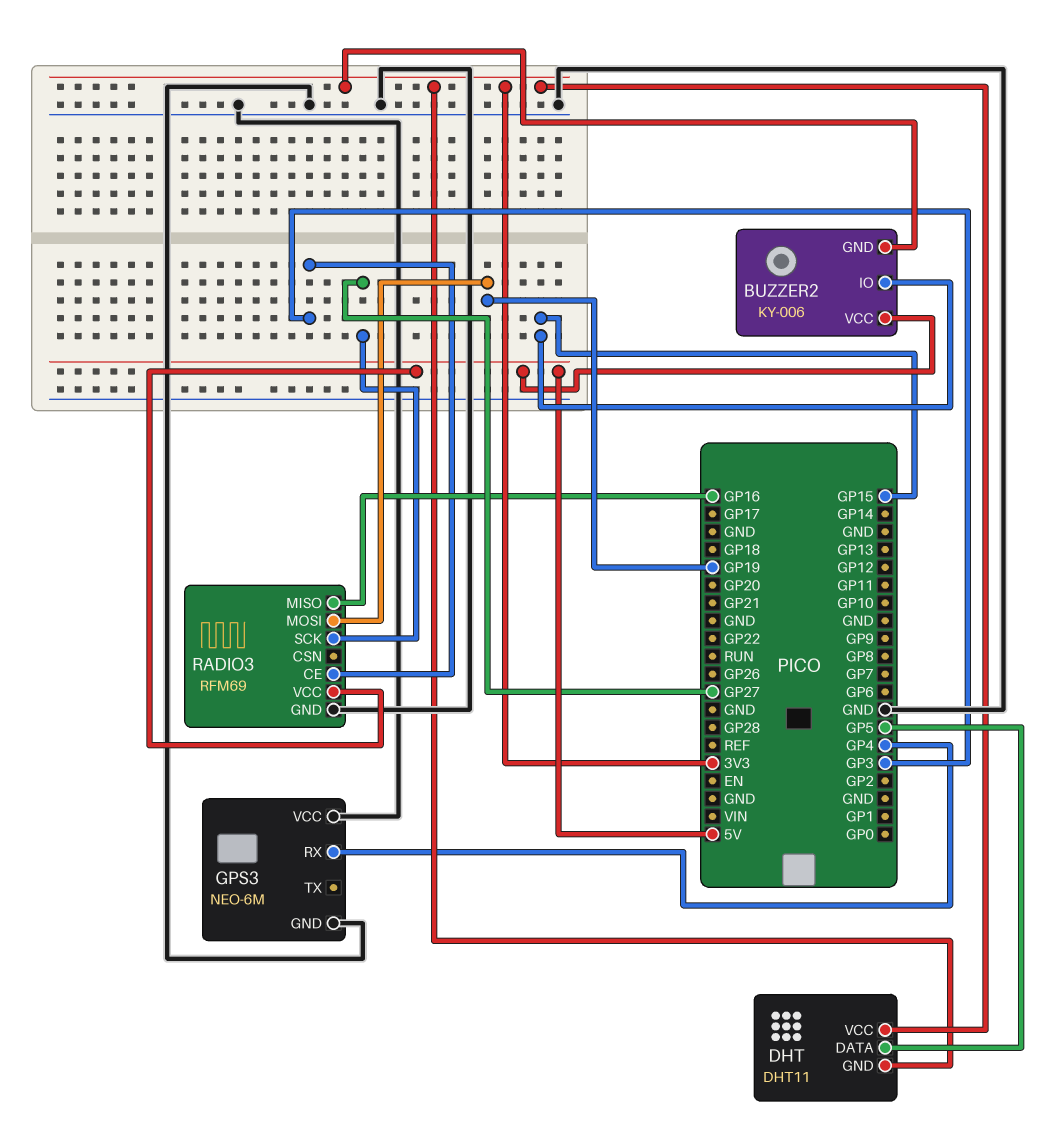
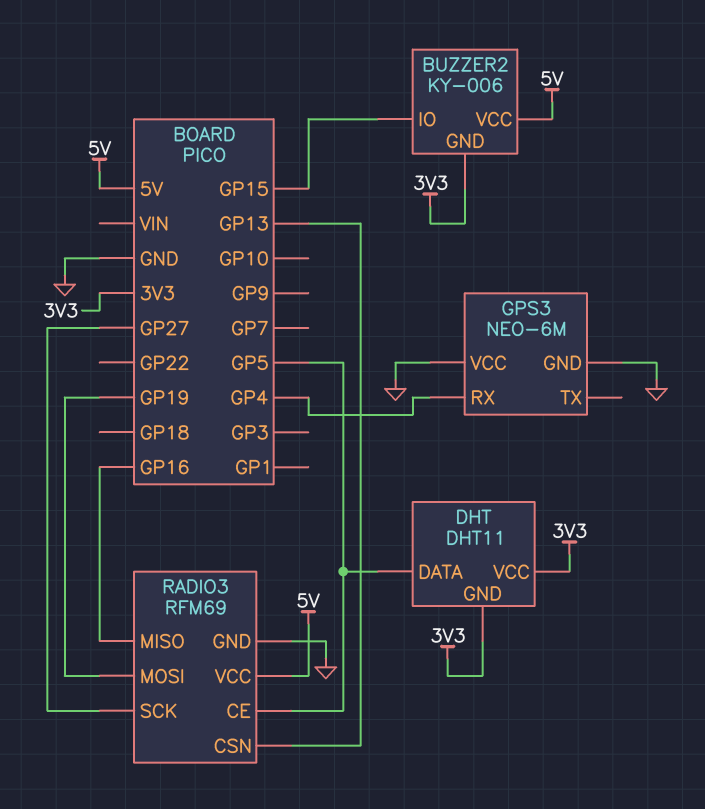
RADIO3 pin CE: GP3 -> GP5
RADIO3 pin CSN: none -> GP13

